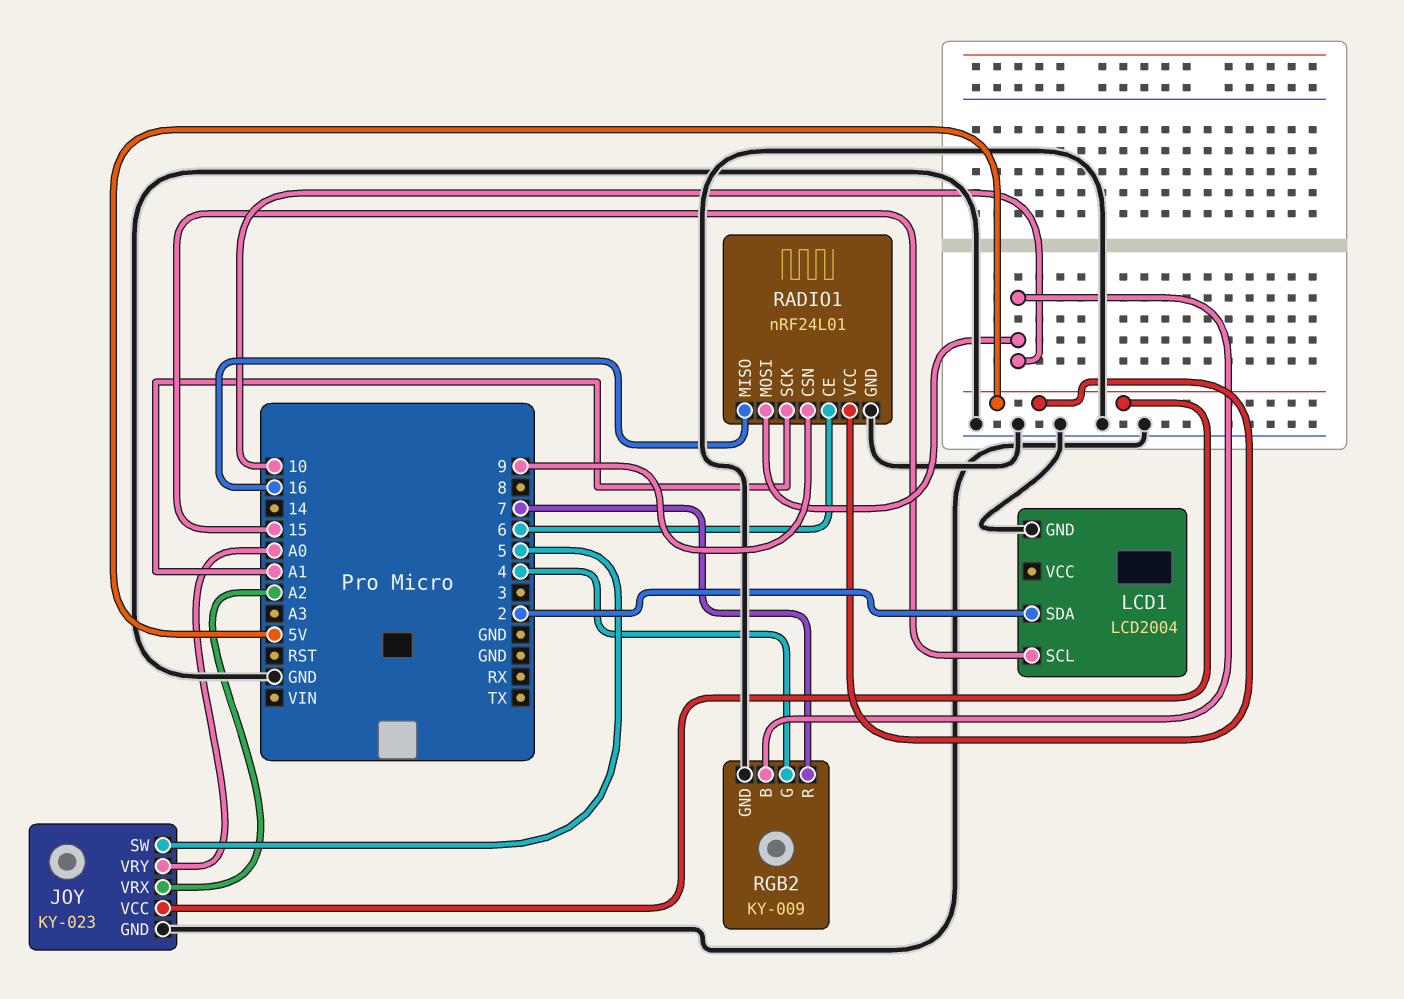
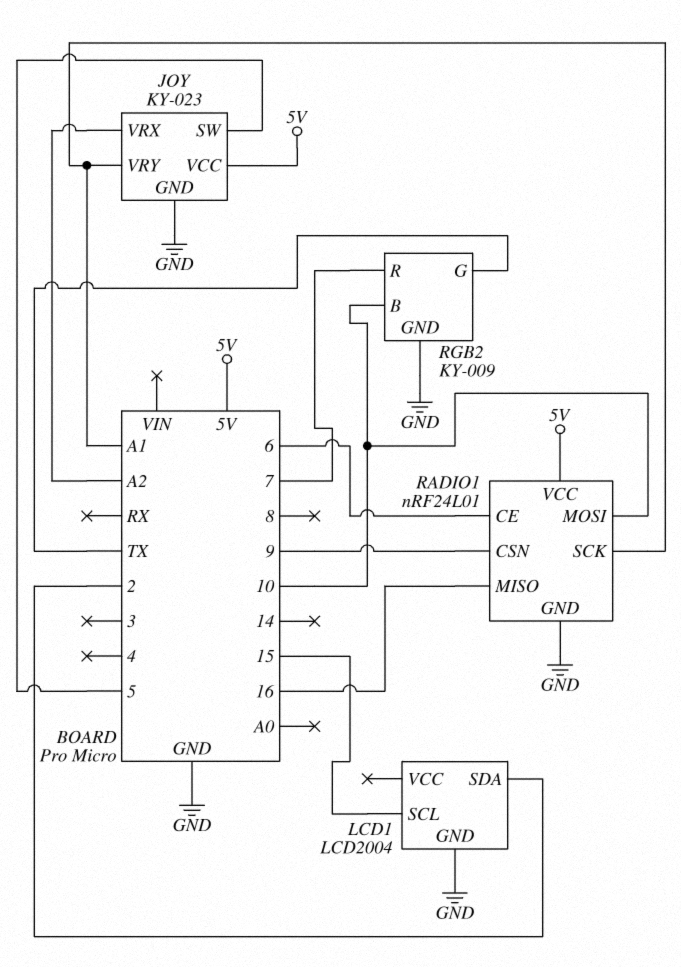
JOY pin VRY: A0 -> A1
RGB2 pin G: 4 -> TX

